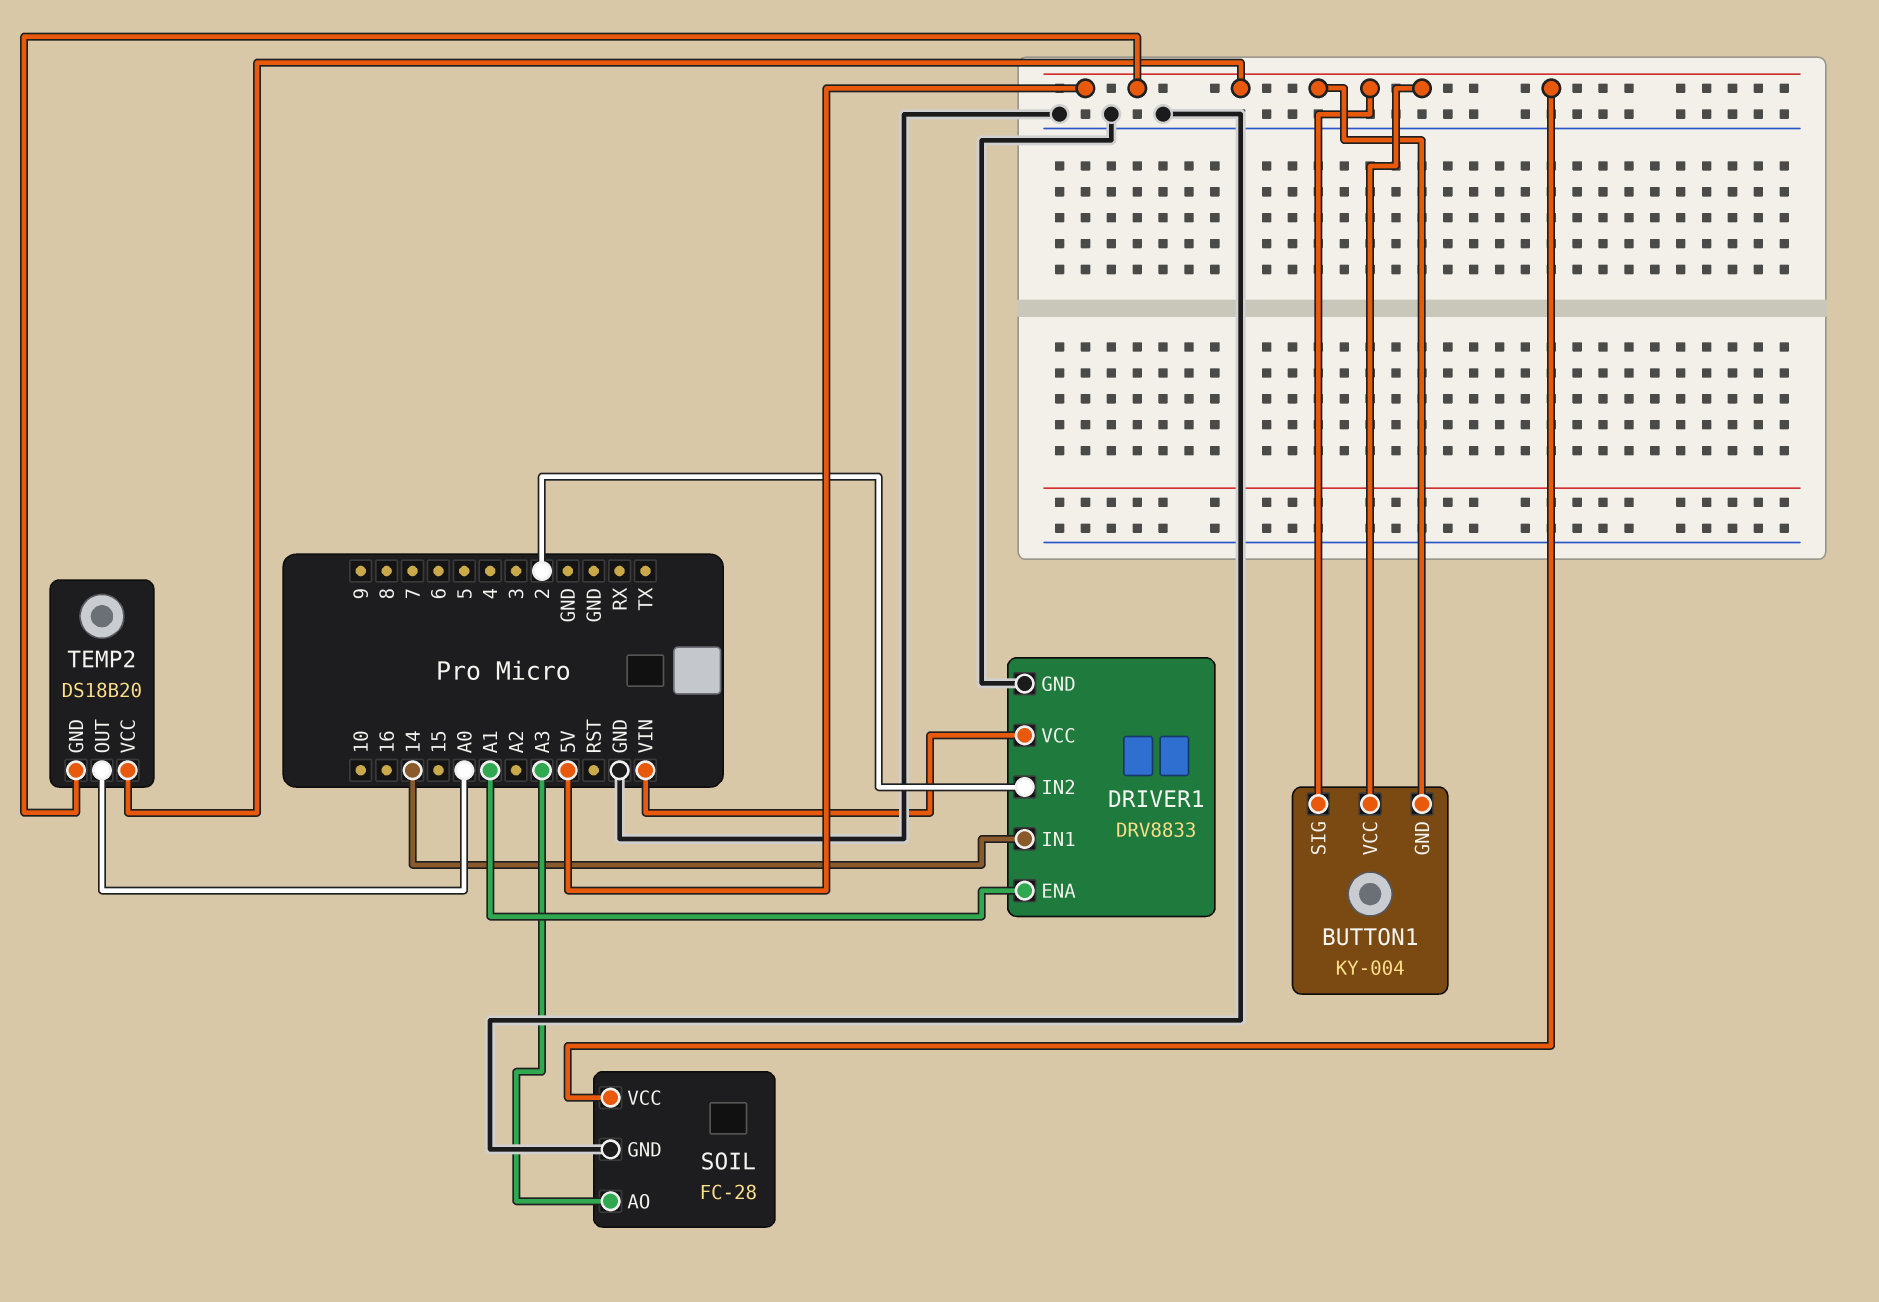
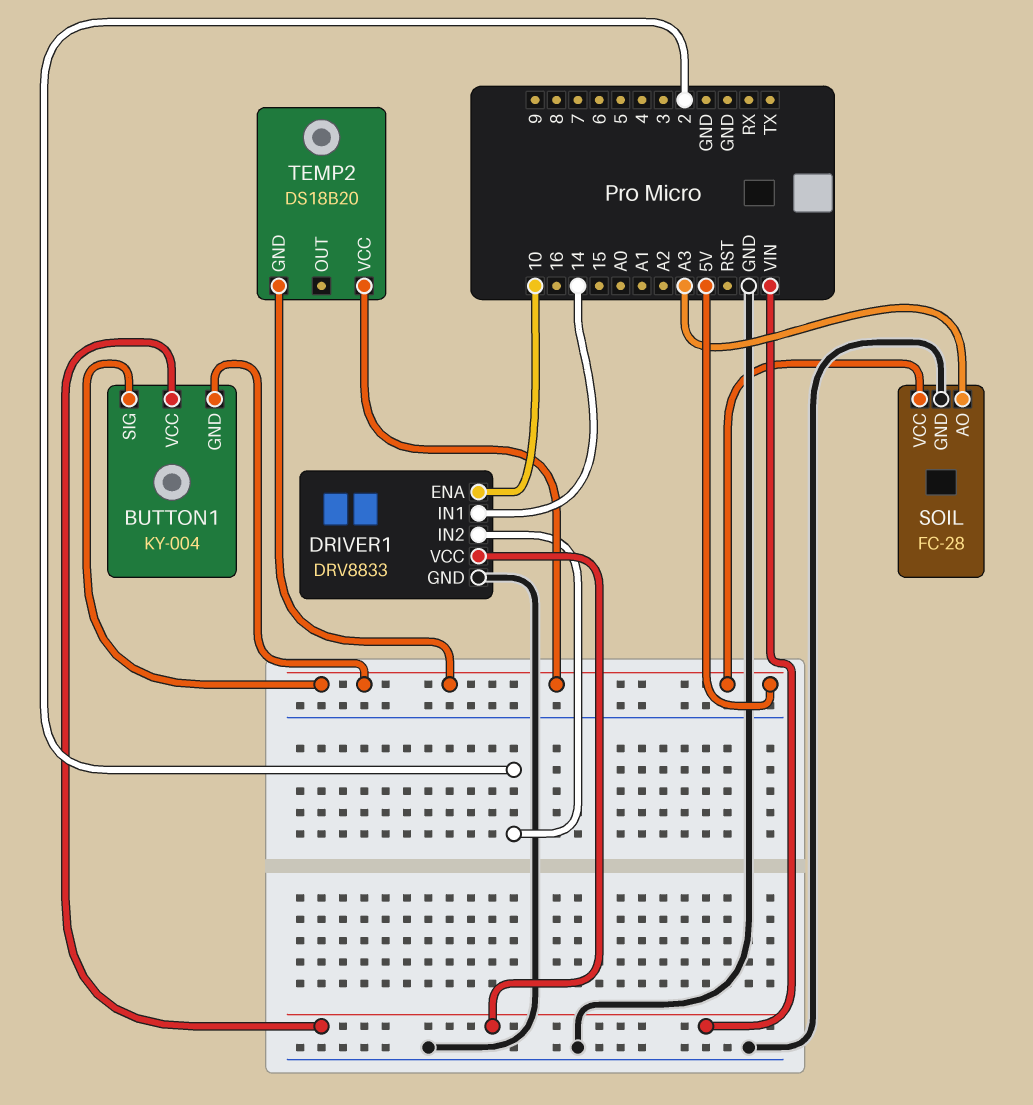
BUTTON1 pin VCC: 5V -> VIN
DRIVER1 pin ENA: A1 -> 10
TEMP2 pin OUT: A0 -> none

